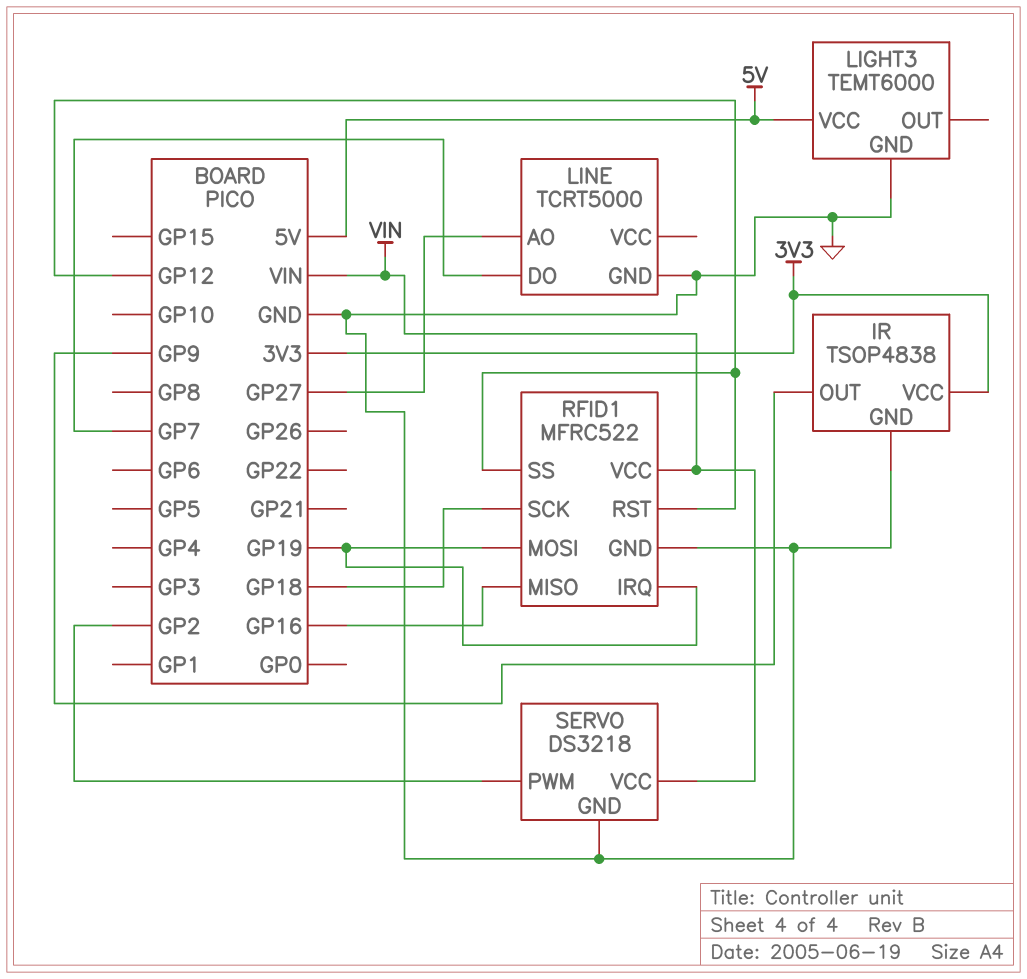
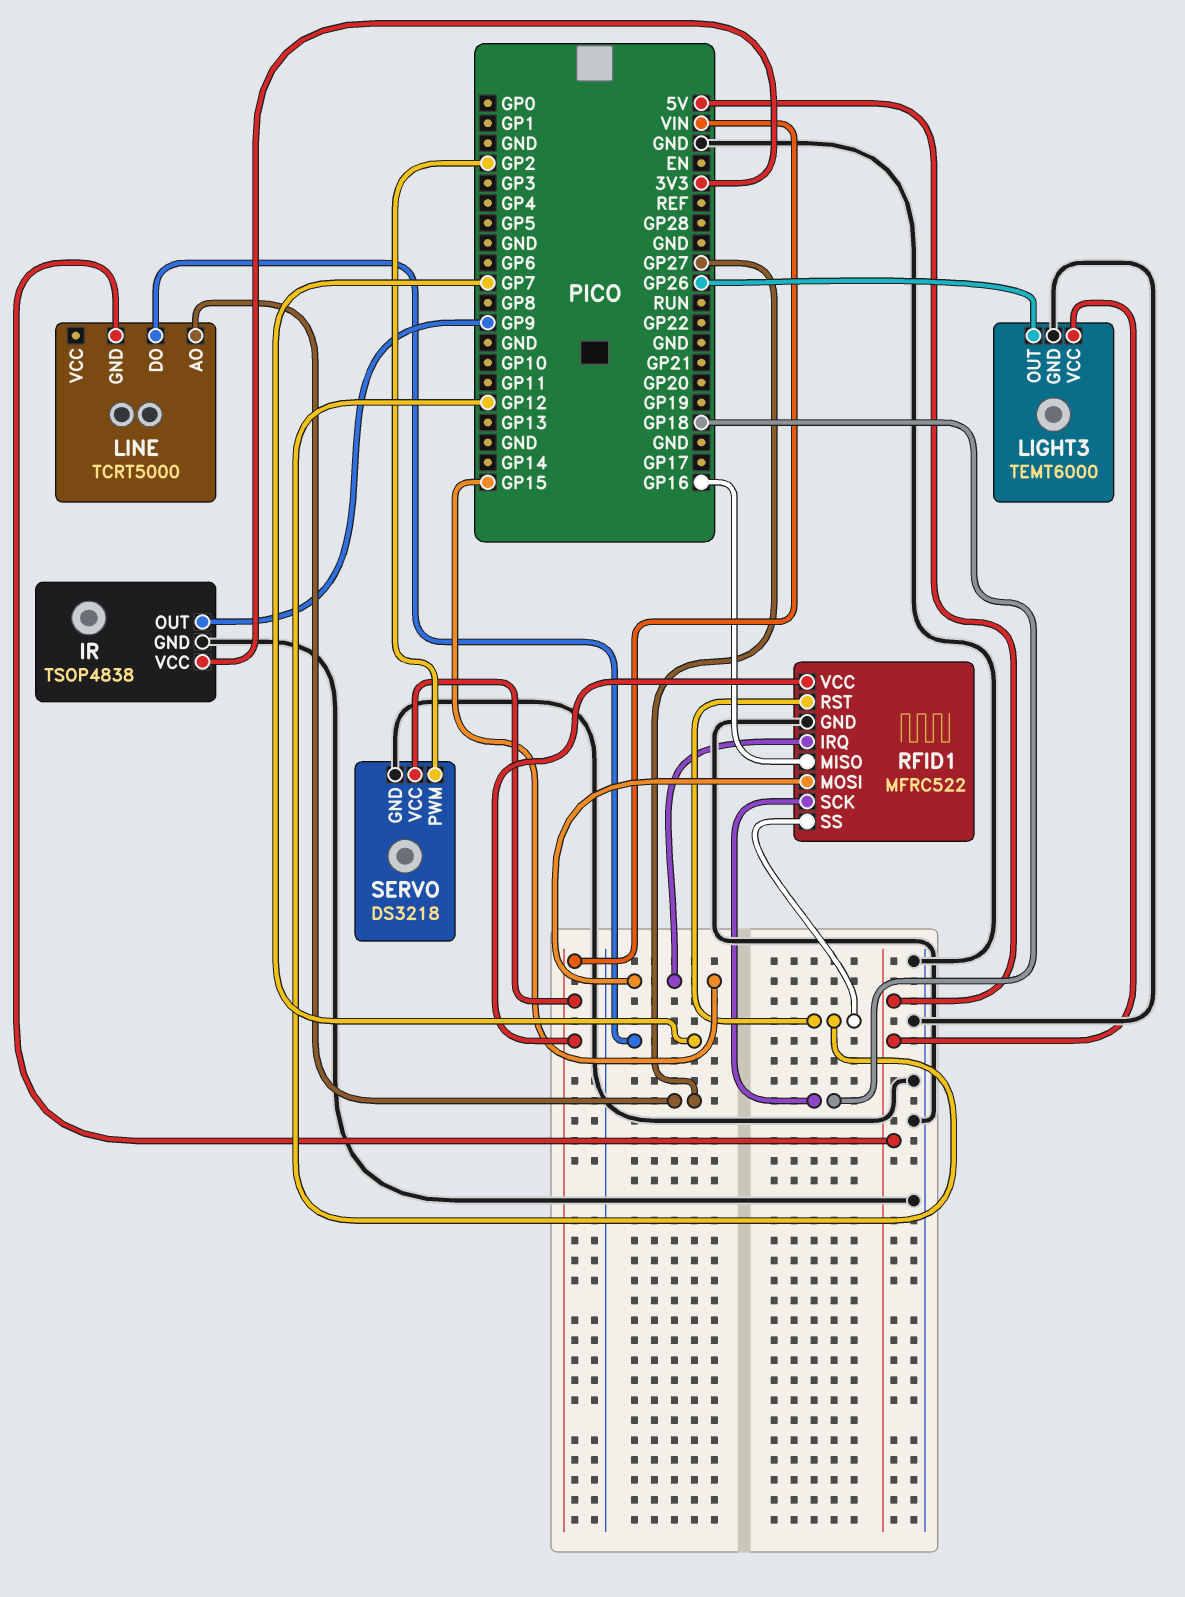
LIGHT3 pin OUT: none -> GP26
LINE pin GND: GND -> 5V
RFID1 pin IRQ: GP19 -> GP15
RFID1 pin MOSI: GP19 -> GP15

